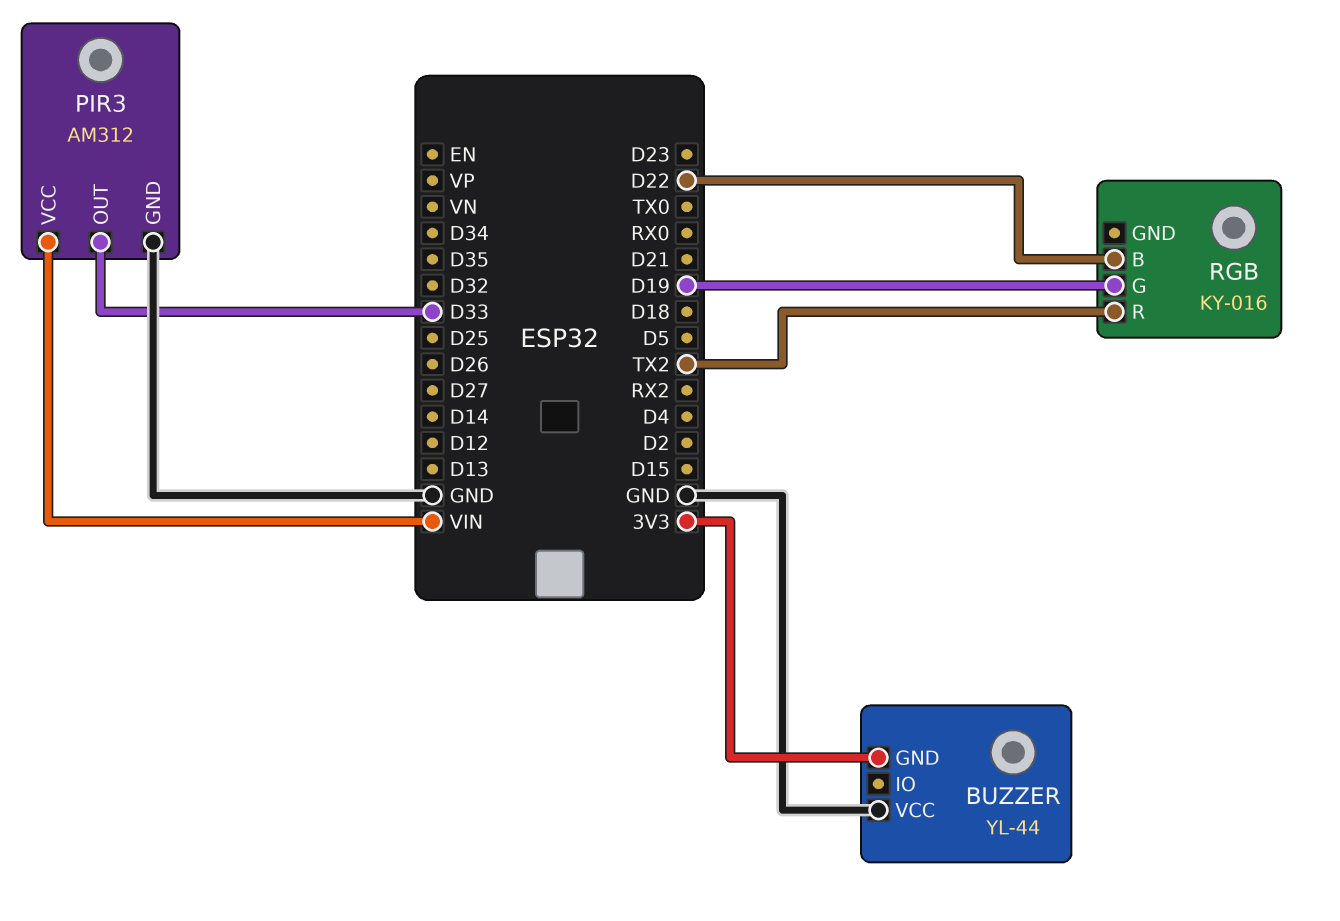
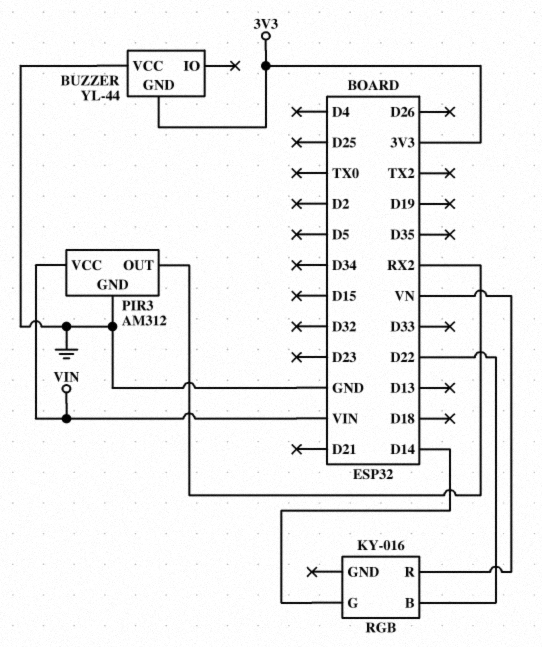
PIR3 pin OUT: D33 -> RX2
RGB pin G: D19 -> D14
RGB pin R: TX2 -> VN

